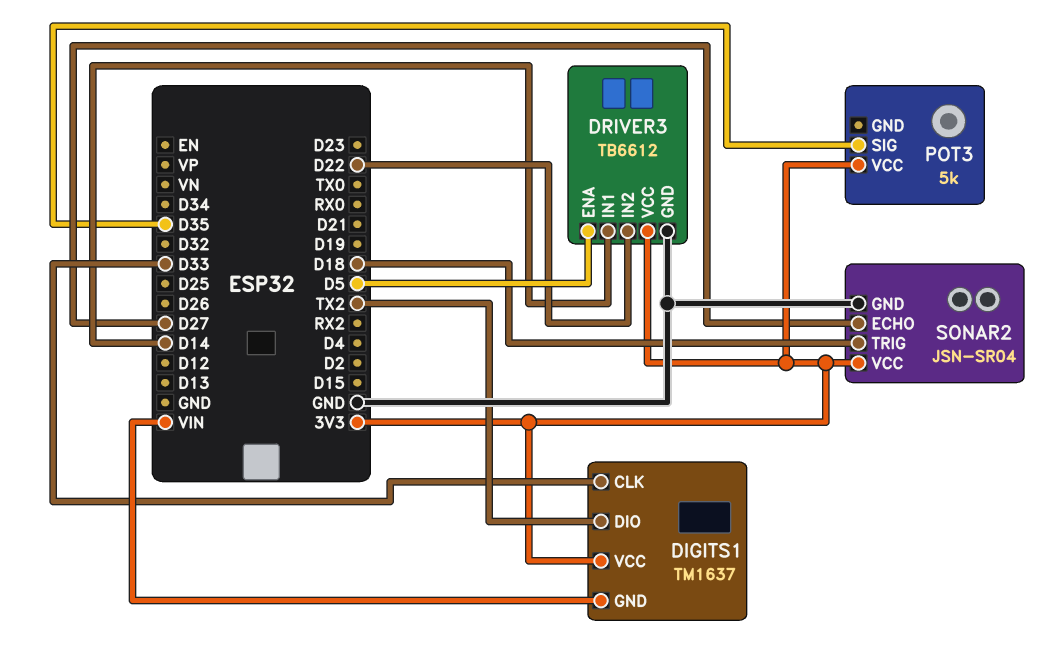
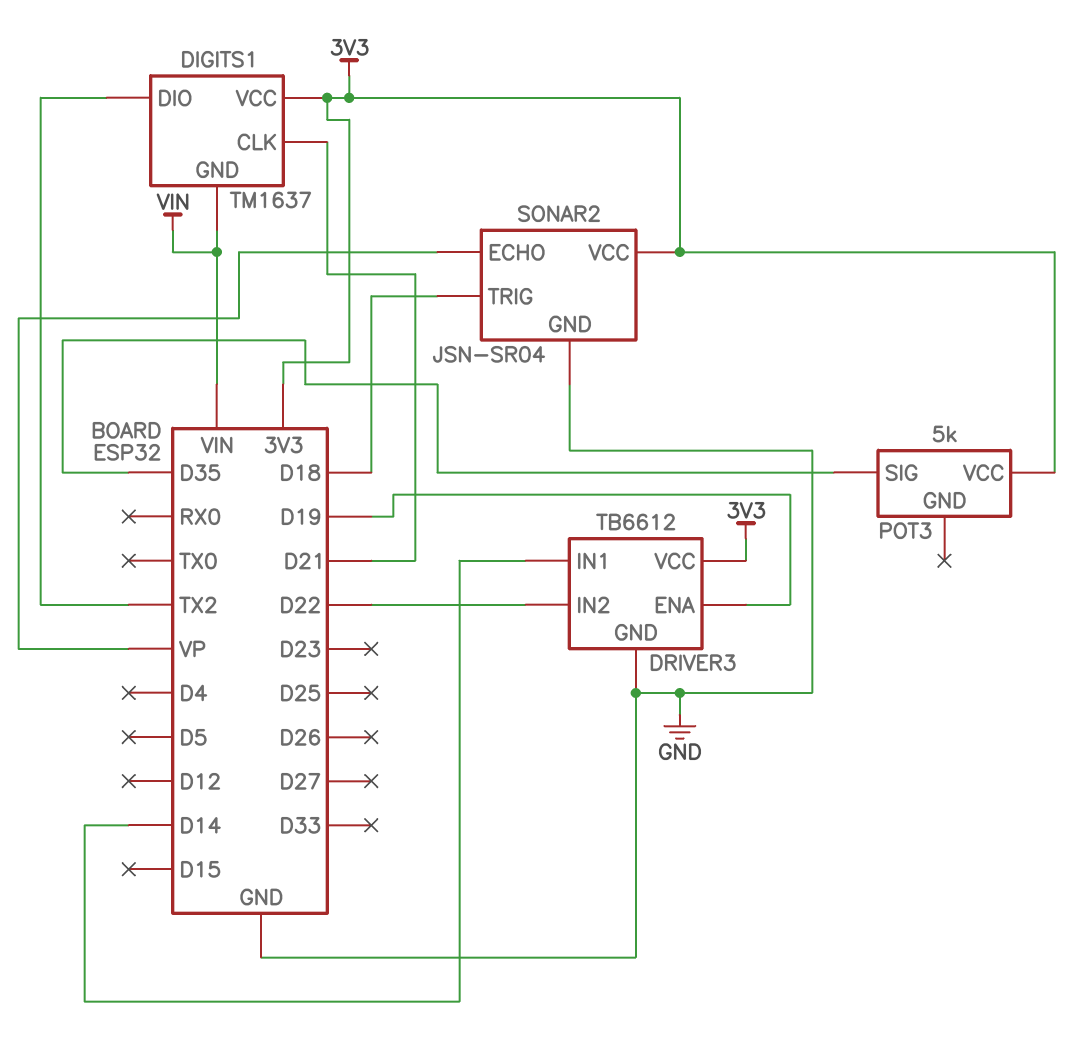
DIGITS1 pin CLK: D33 -> D21
DRIVER3 pin ENA: D5 -> D19
SONAR2 pin ECHO: D27 -> VP

